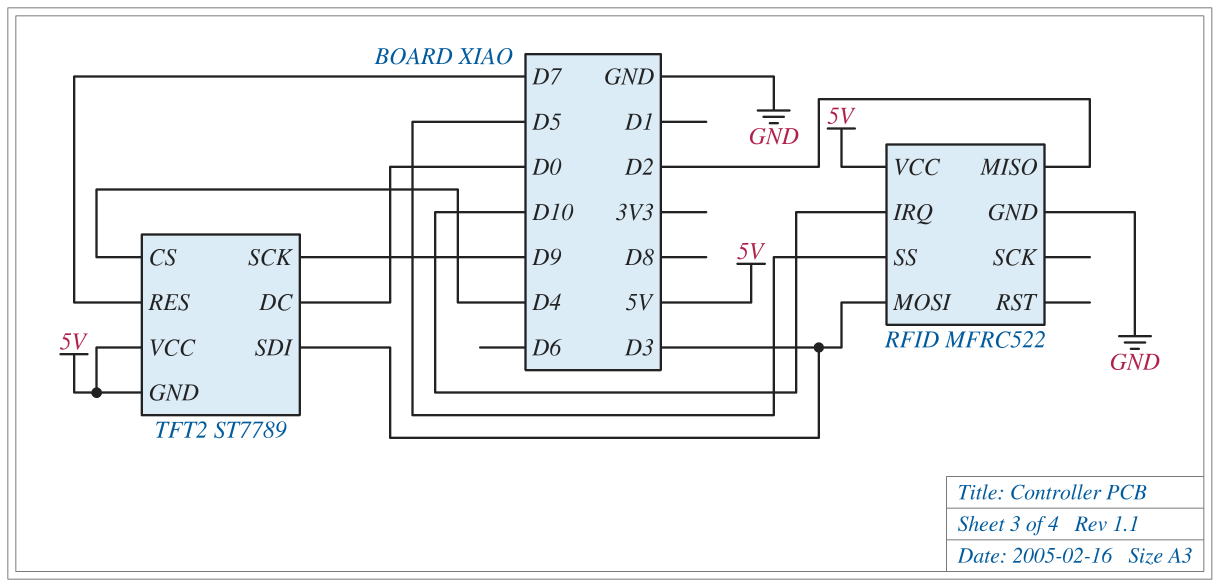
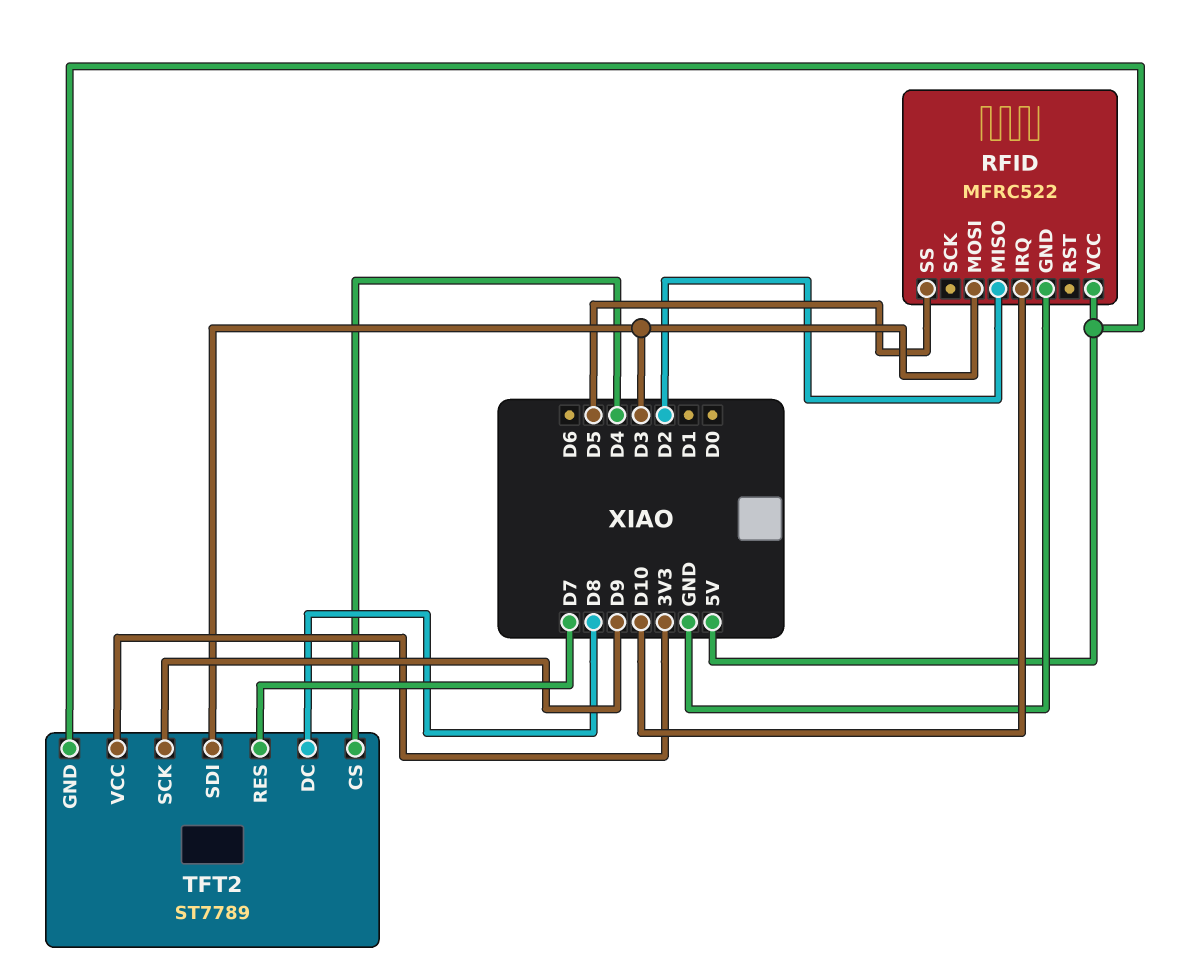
TFT2 pin DC: D0 -> D8
TFT2 pin VCC: 5V -> 3V3

